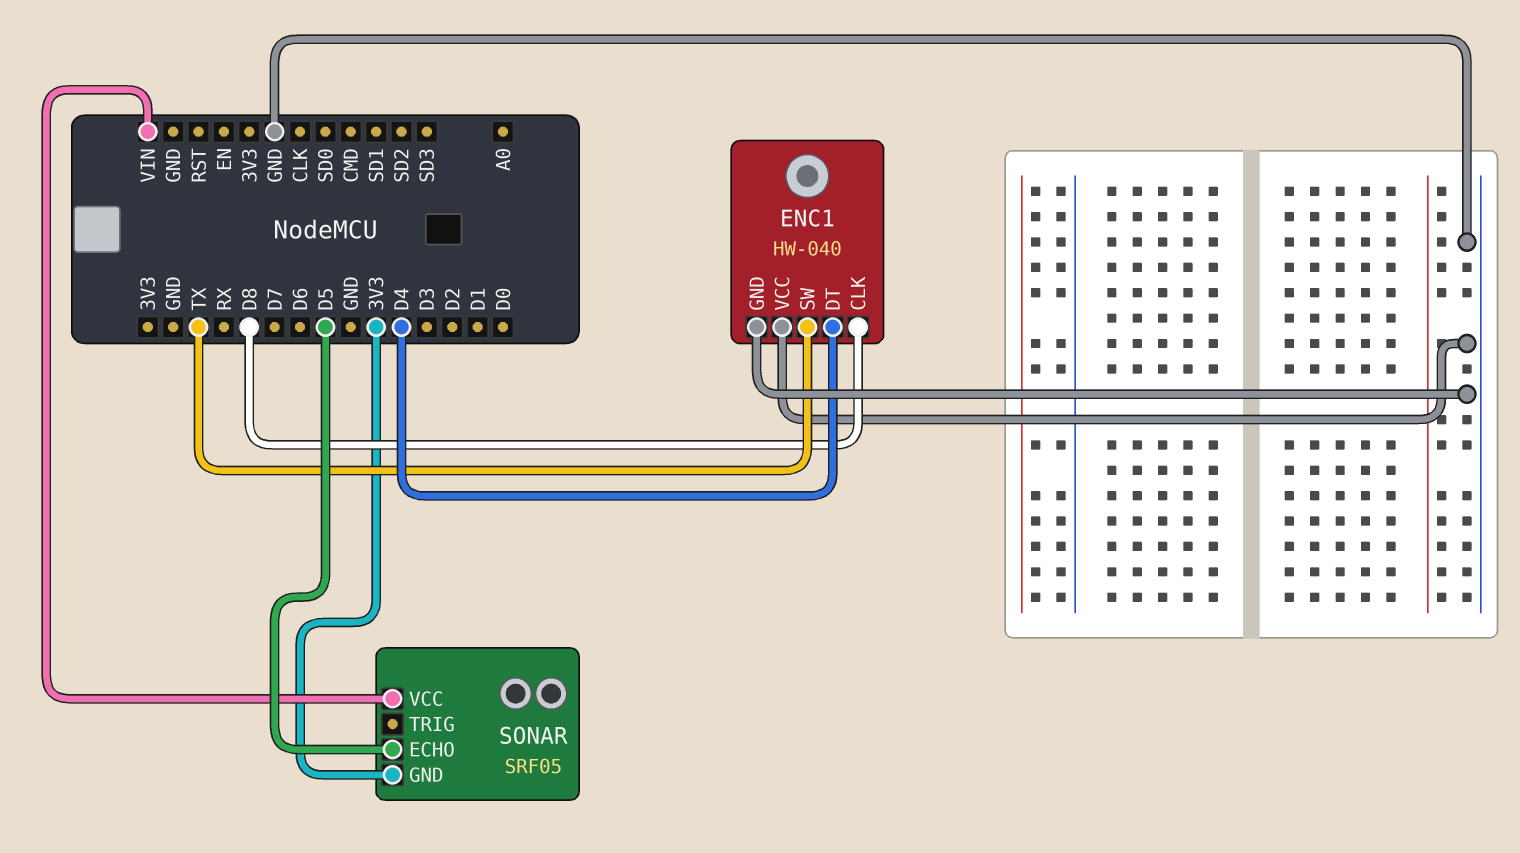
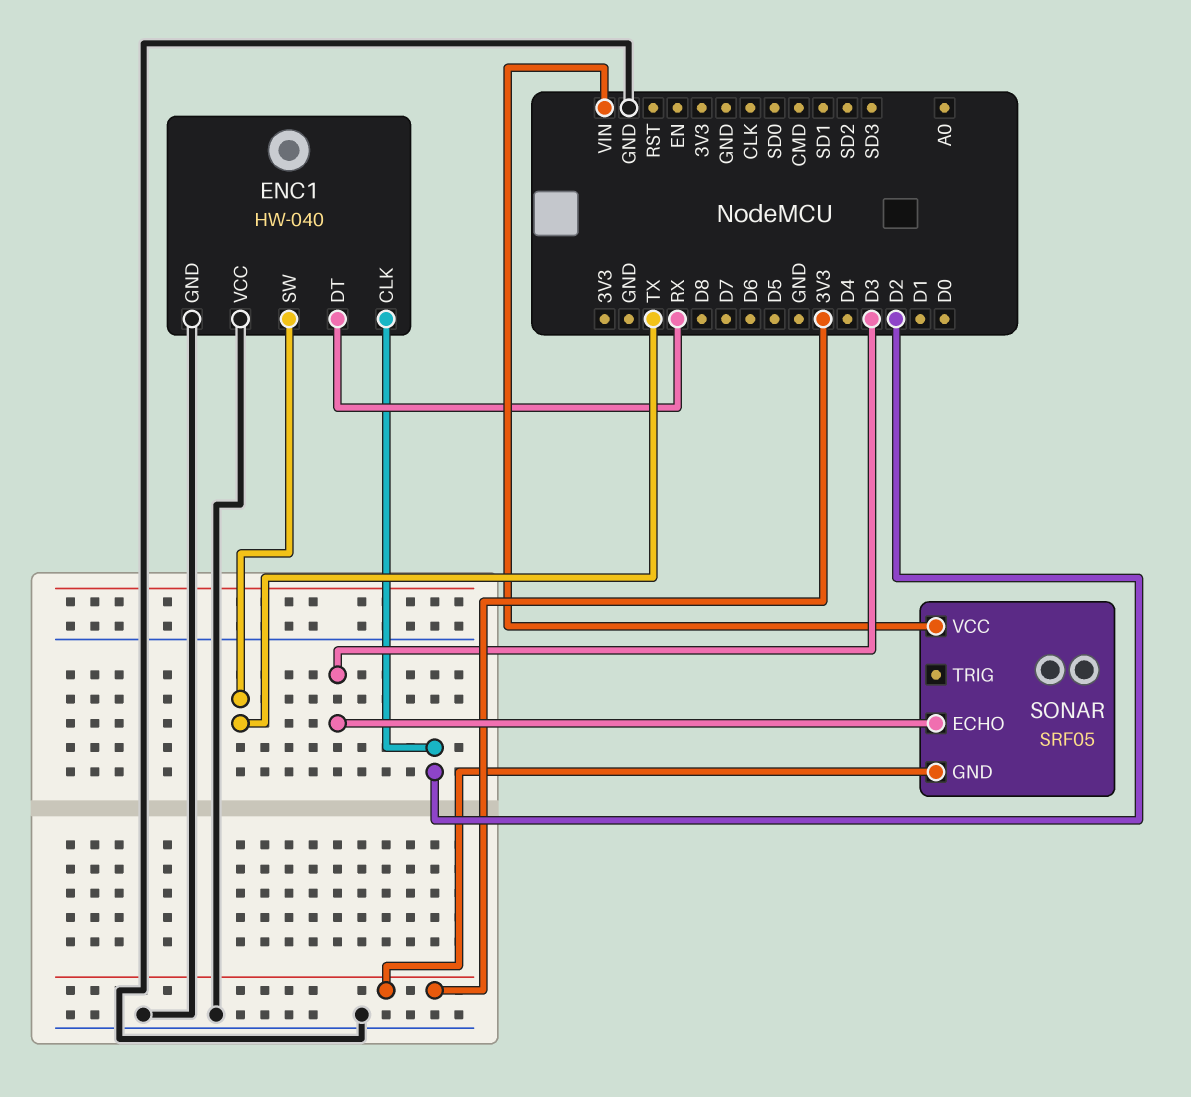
ENC1 pin CLK: D8 -> D2
ENC1 pin DT: D4 -> RX
SONAR pin ECHO: D5 -> D3

